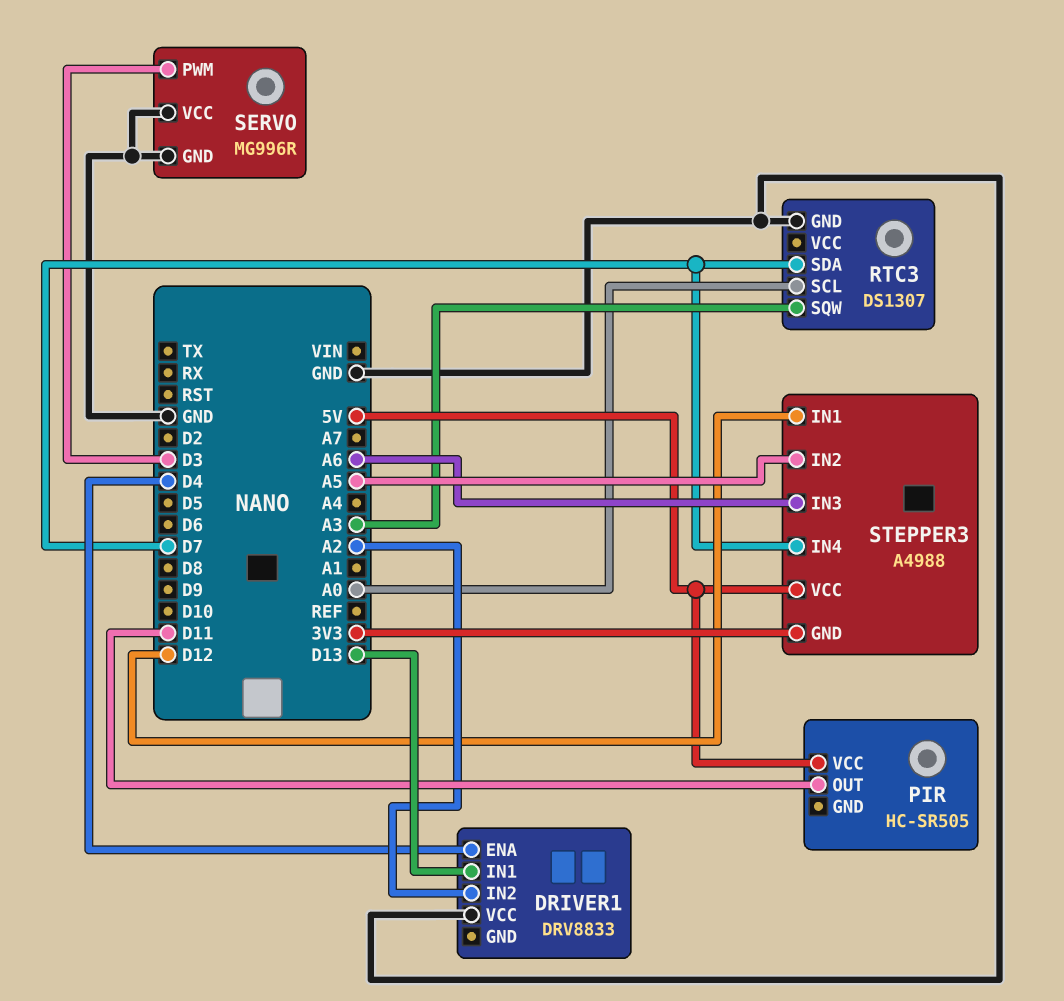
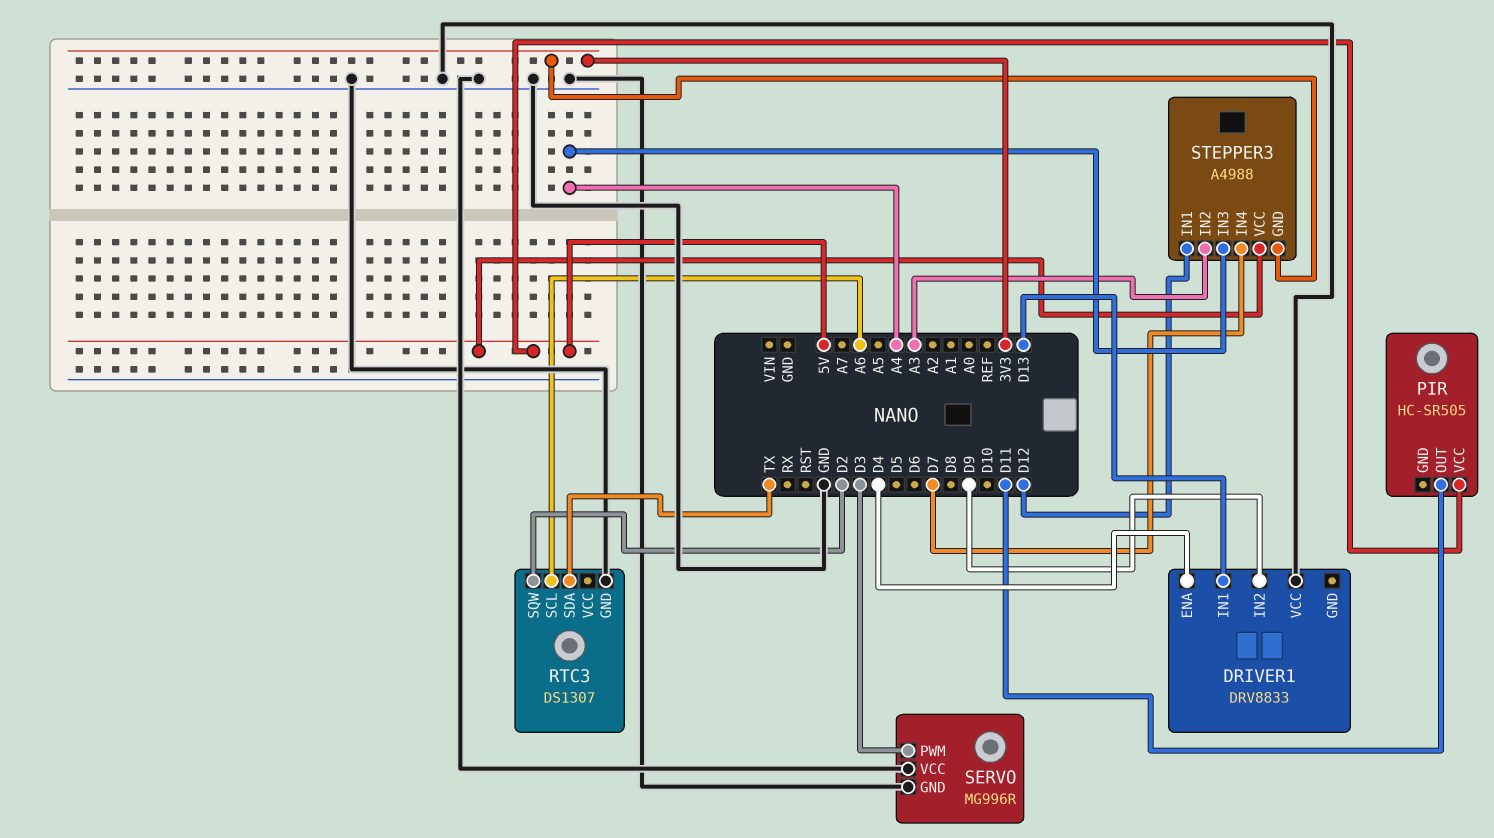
DRIVER1 pin IN2: A2 -> D9
RTC3 pin SCL: A0 -> A6
RTC3 pin SDA: D7 -> TX
RTC3 pin SQW: A3 -> D2
STEPPER3 pin IN2: A5 -> A3
STEPPER3 pin IN3: A6 -> A4

